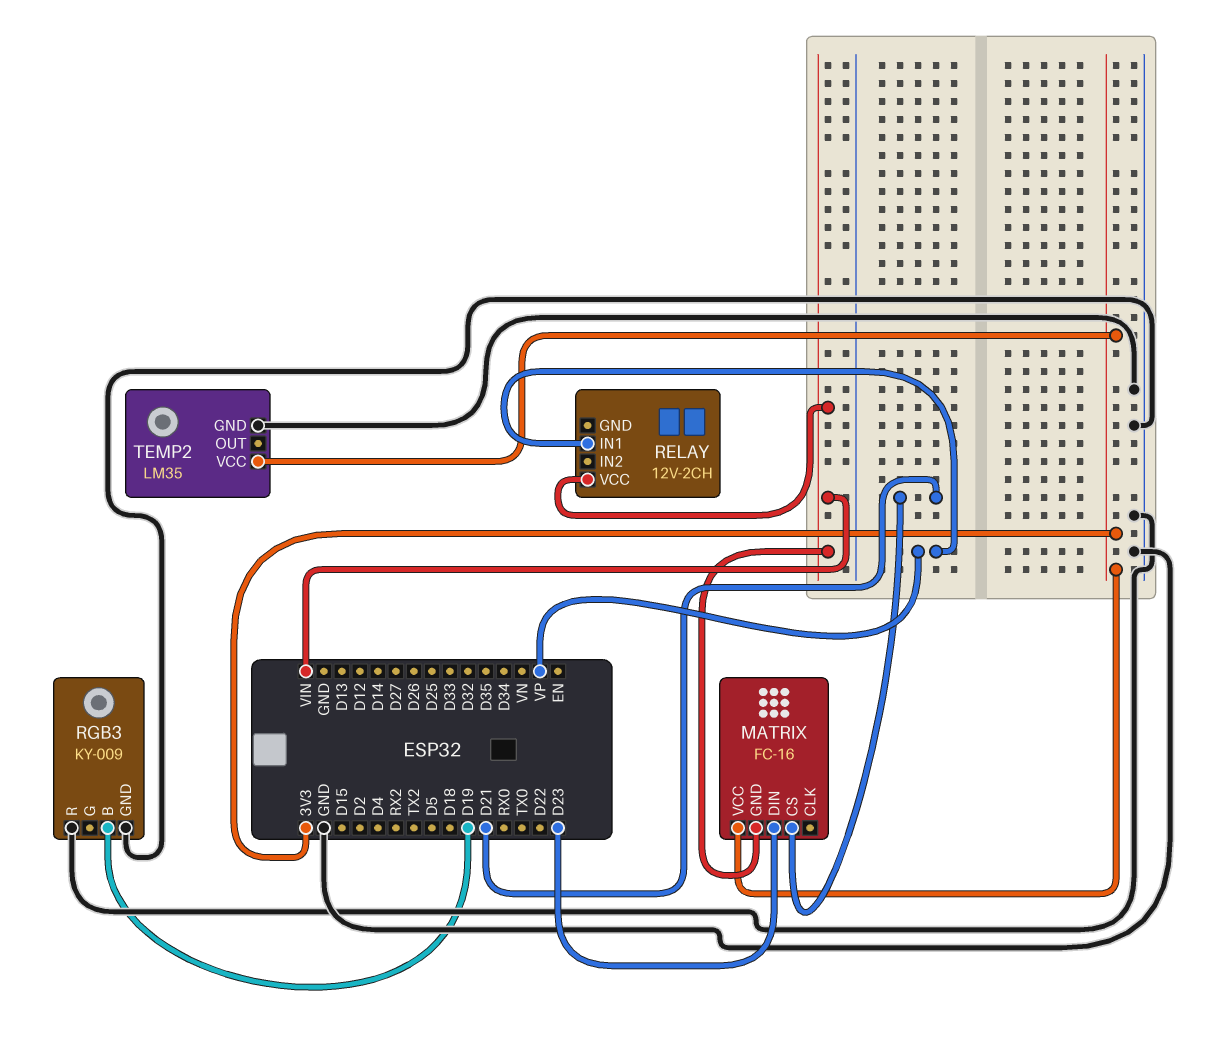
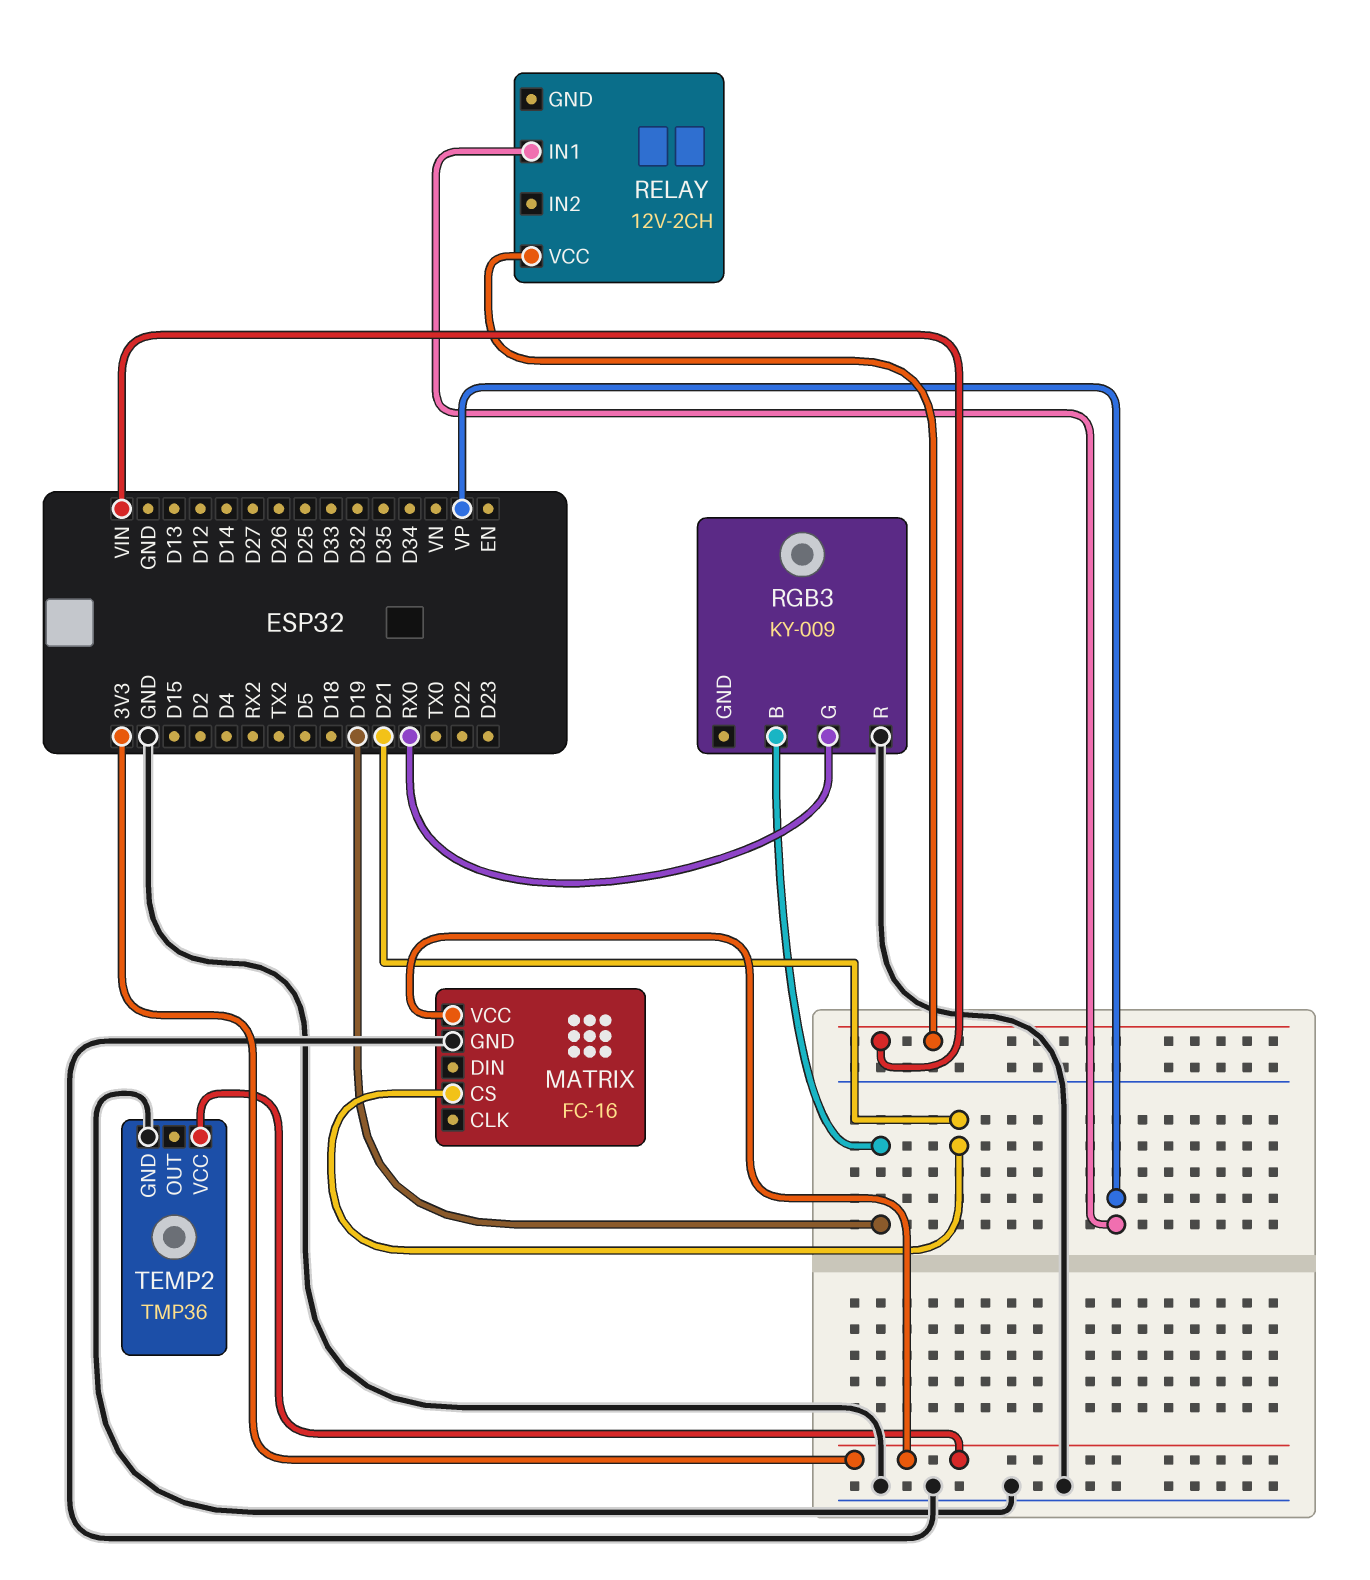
MATRIX pin DIN: D23 -> none
MATRIX pin GND: VIN -> GND
RGB3 pin G: none -> RX0
RGB3 pin GND: GND -> none
TEMP2: LM35 -> TMP36

